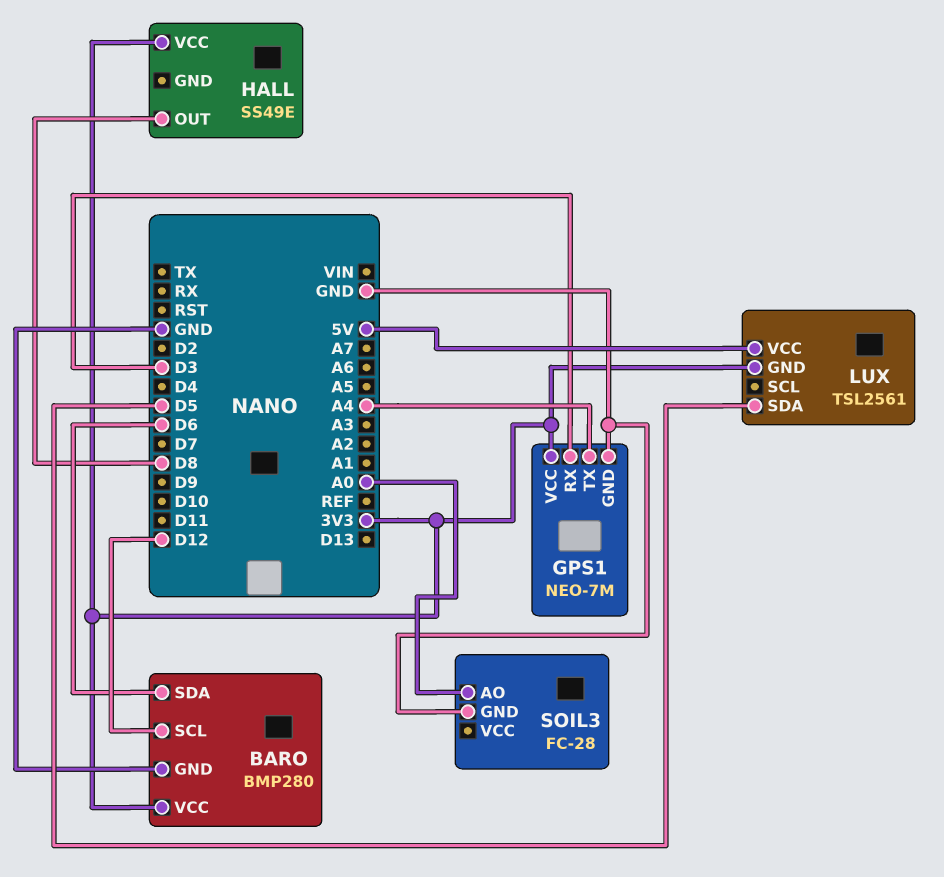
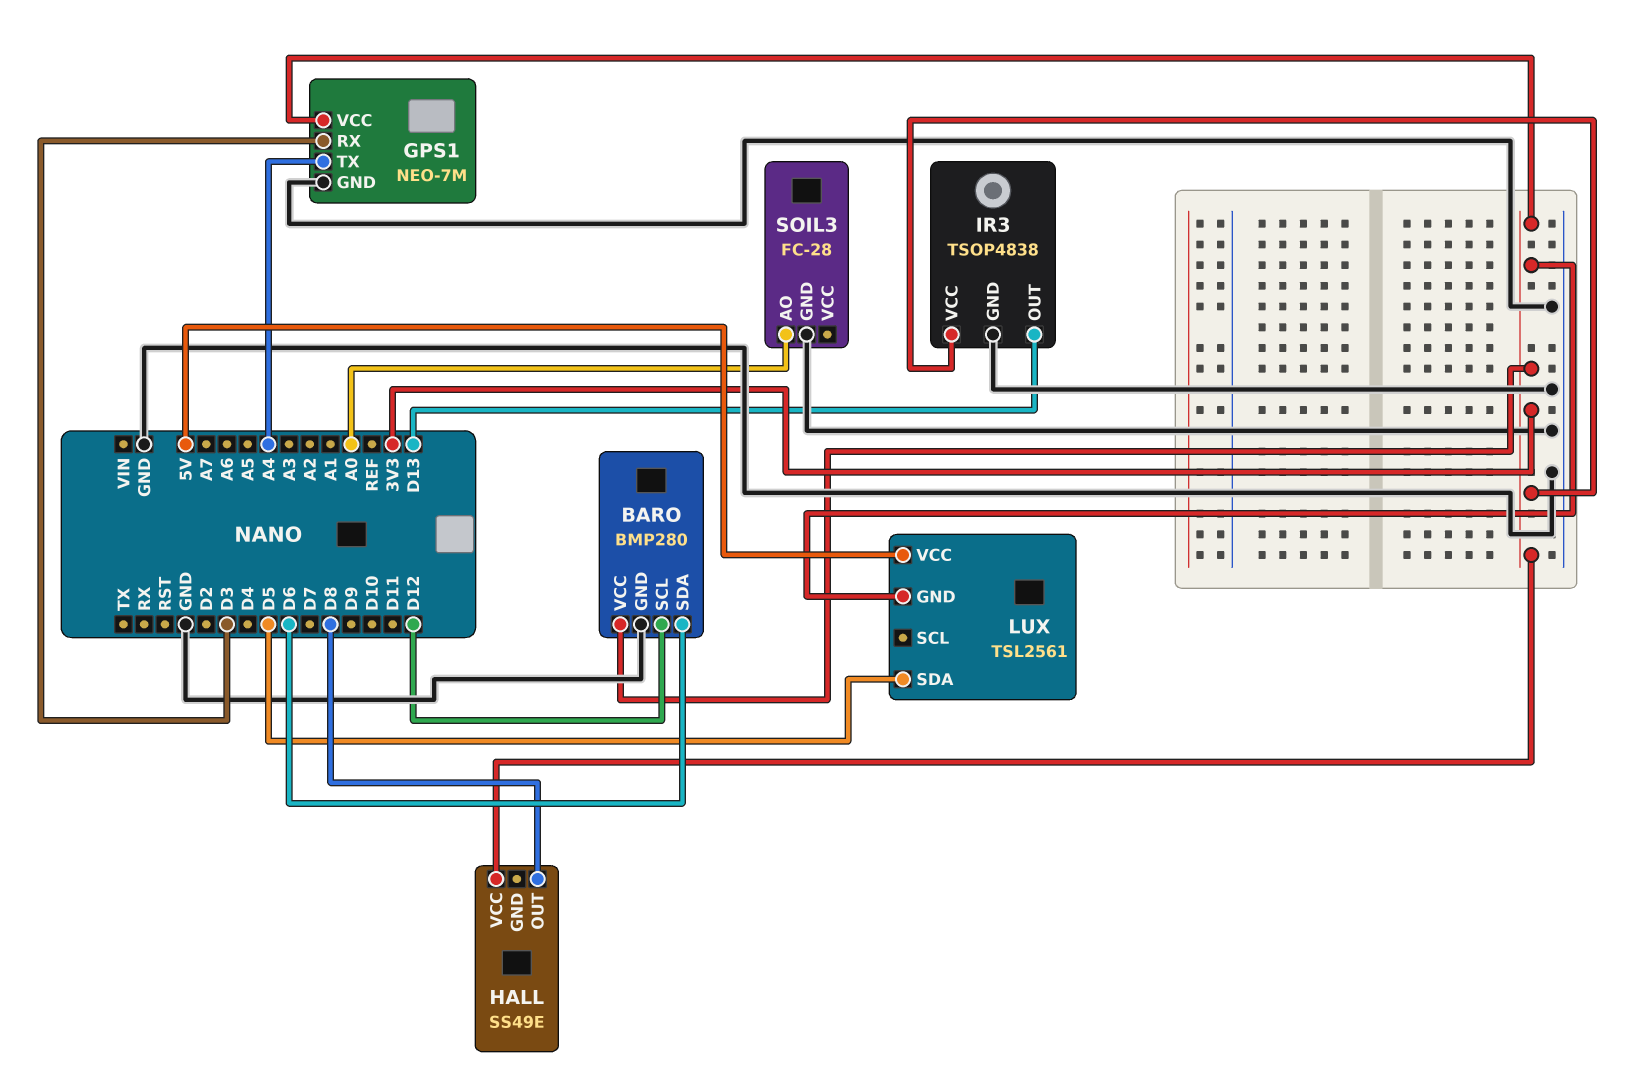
IR3: none -> TSOP4838
IR3 pin GND: none -> GND
IR3 pin OUT: none -> D13
IR3 pin VCC: none -> 3V3

